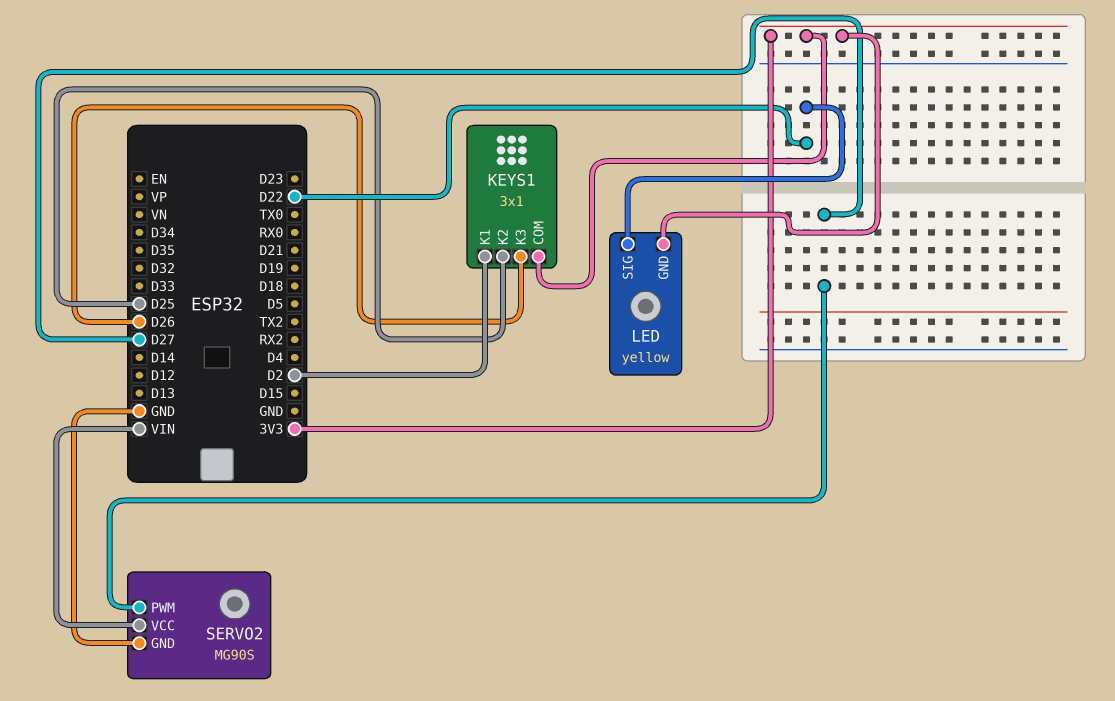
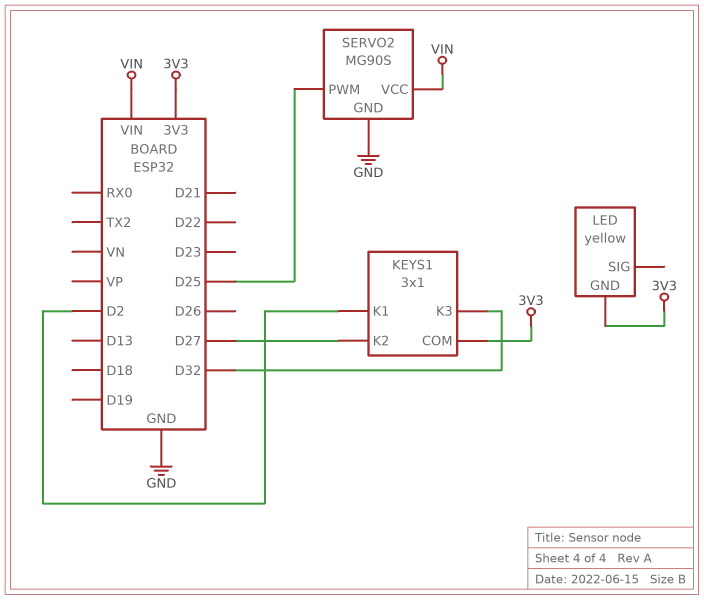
KEYS1 pin K2: D25 -> D27
KEYS1 pin K3: D26 -> D32
LED pin SIG: D22 -> none
SERVO2 pin PWM: D27 -> D25

